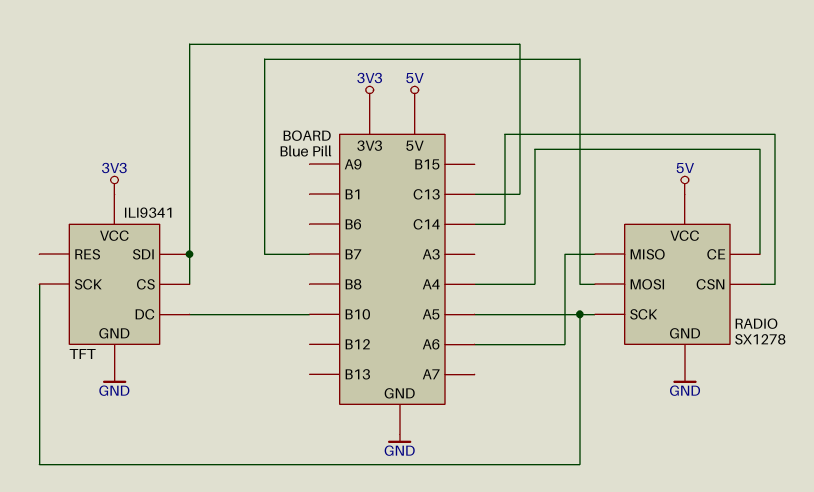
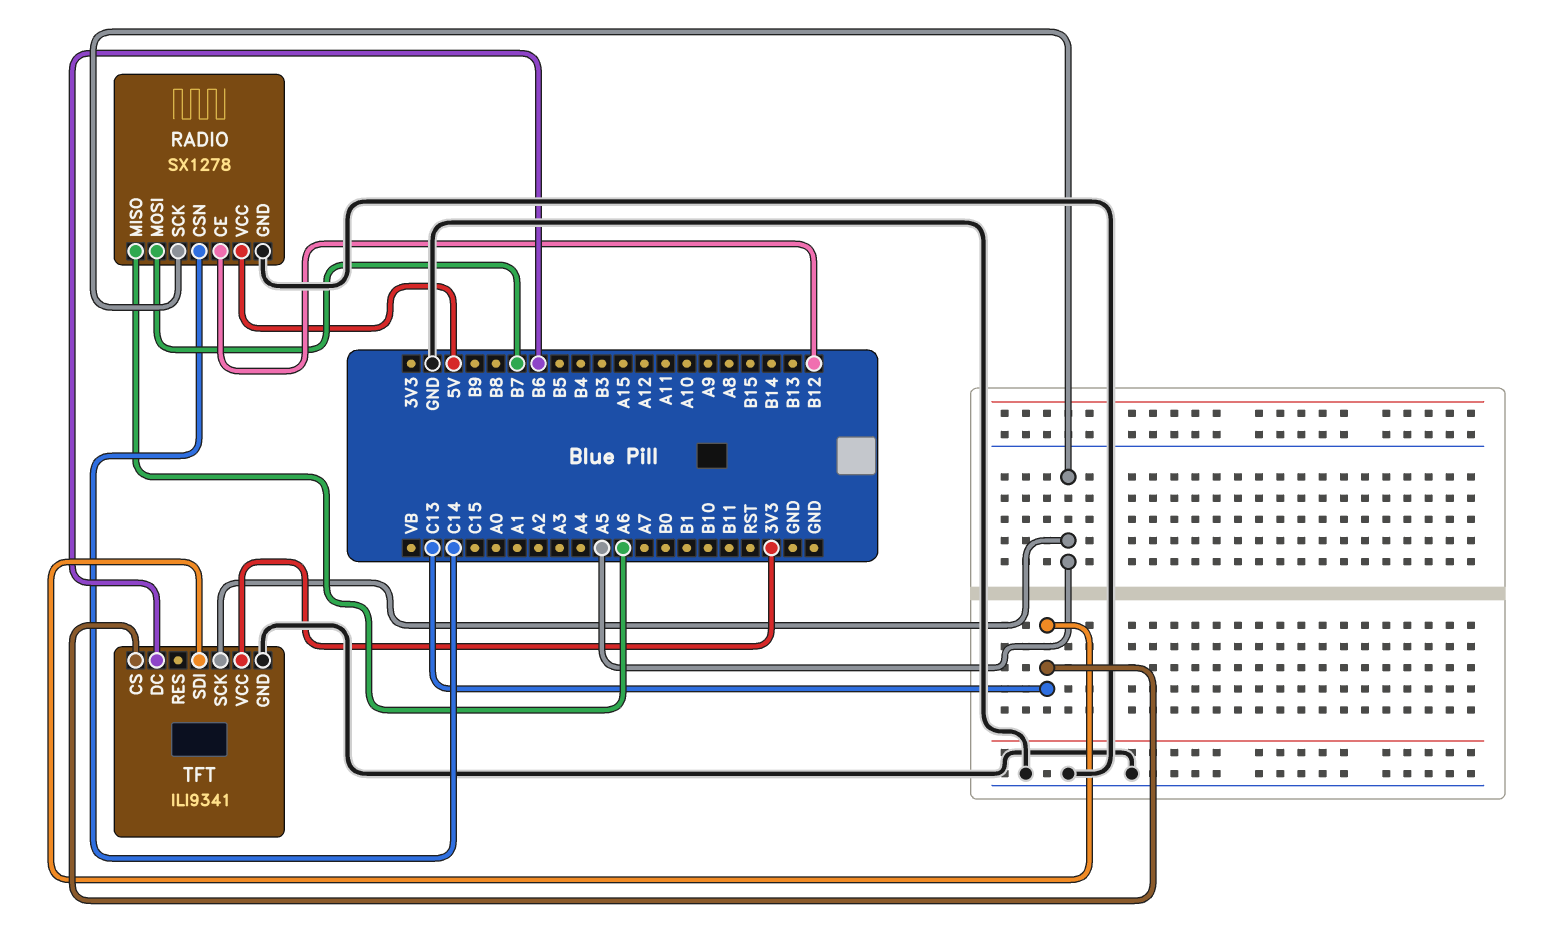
RADIO pin CE: A4 -> B12
TFT pin DC: B10 -> B6

